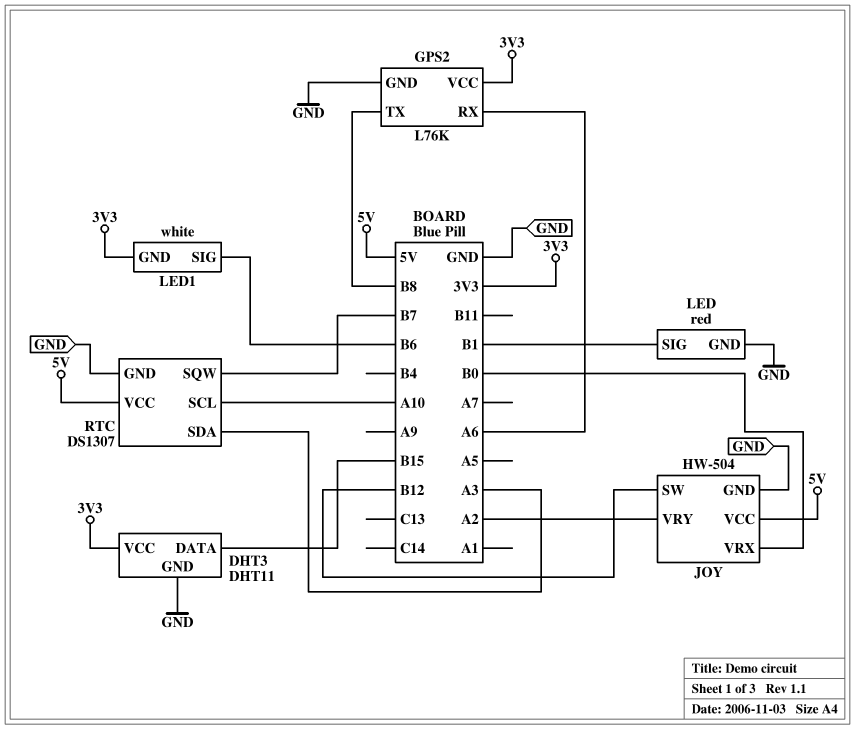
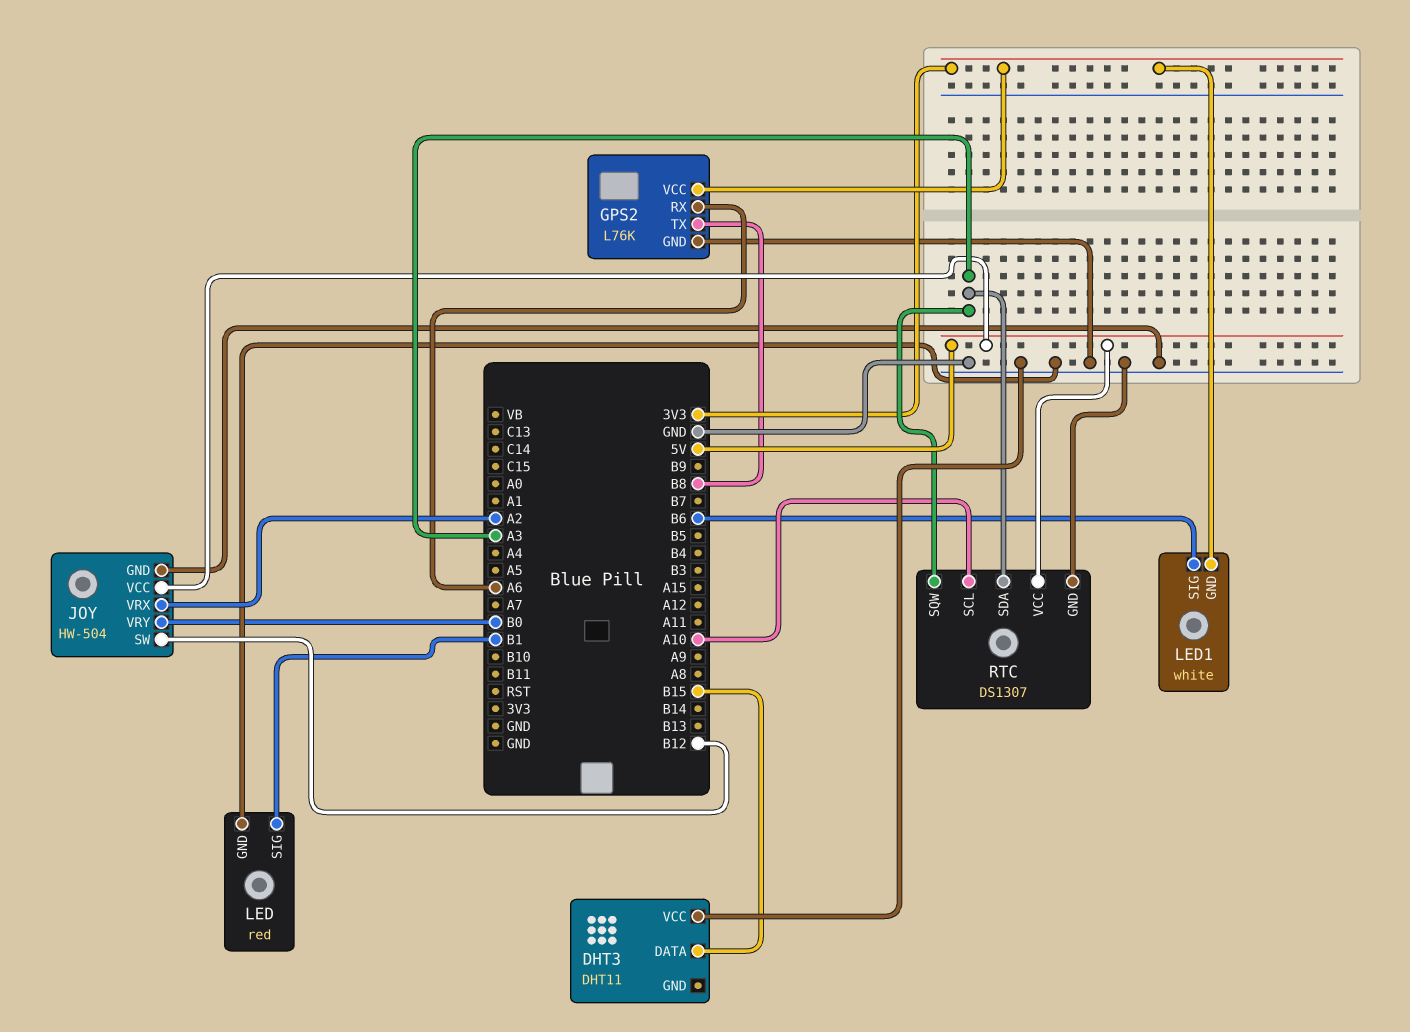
DHT3 pin GND: GND -> none
DHT3 pin VCC: 3V3 -> GND
JOY pin VRX: B0 -> A2
JOY pin VRY: A2 -> B0
RTC pin SQW: B7 -> A3

